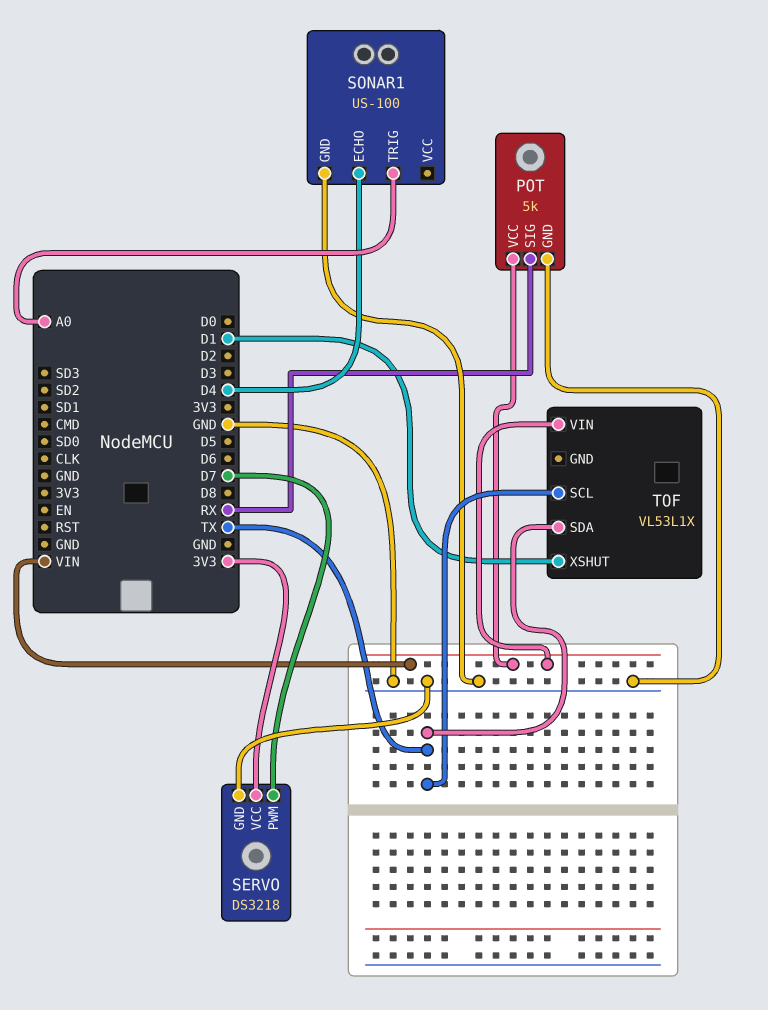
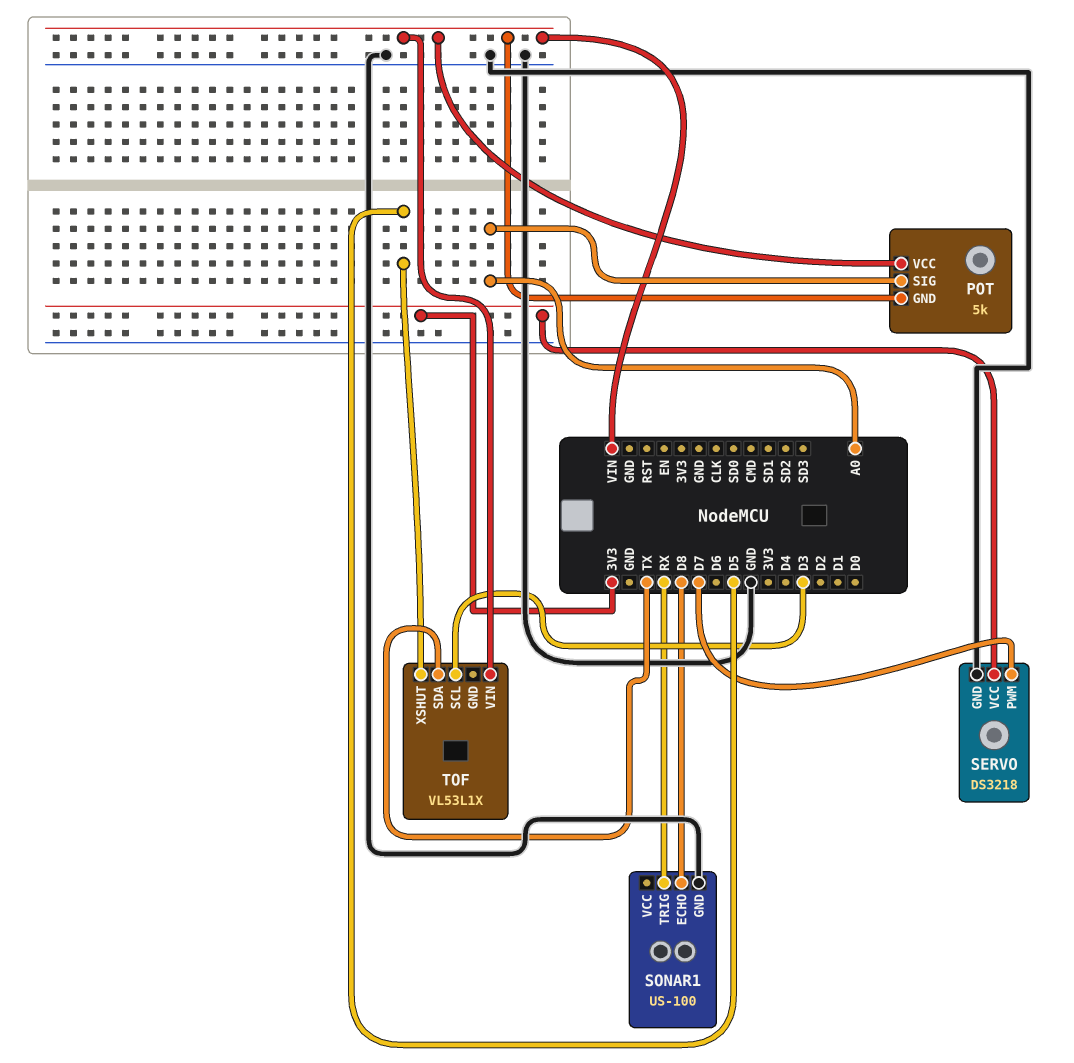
POT pin GND: GND -> VIN
POT pin SIG: RX -> A0
SONAR1 pin ECHO: D4 -> D8
SONAR1 pin TRIG: A0 -> RX
TOF pin SCL: TX -> D3
TOF pin XSHUT: D1 -> D5

